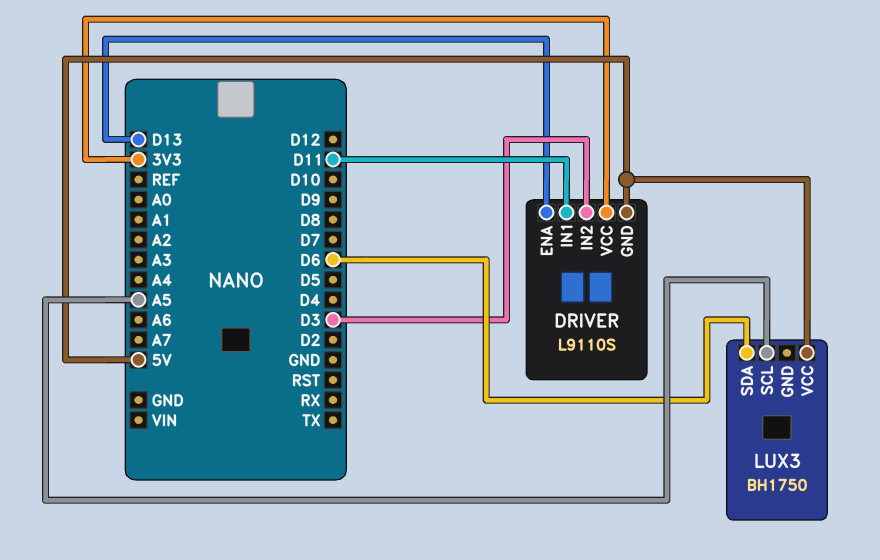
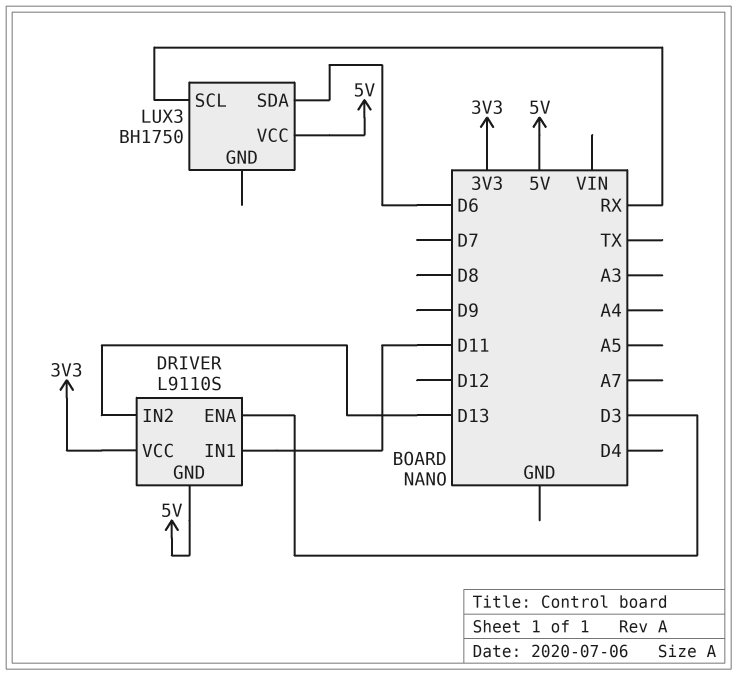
DRIVER pin ENA: D13 -> D3
DRIVER pin IN2: D3 -> D13
LUX3 pin SCL: A5 -> RX

